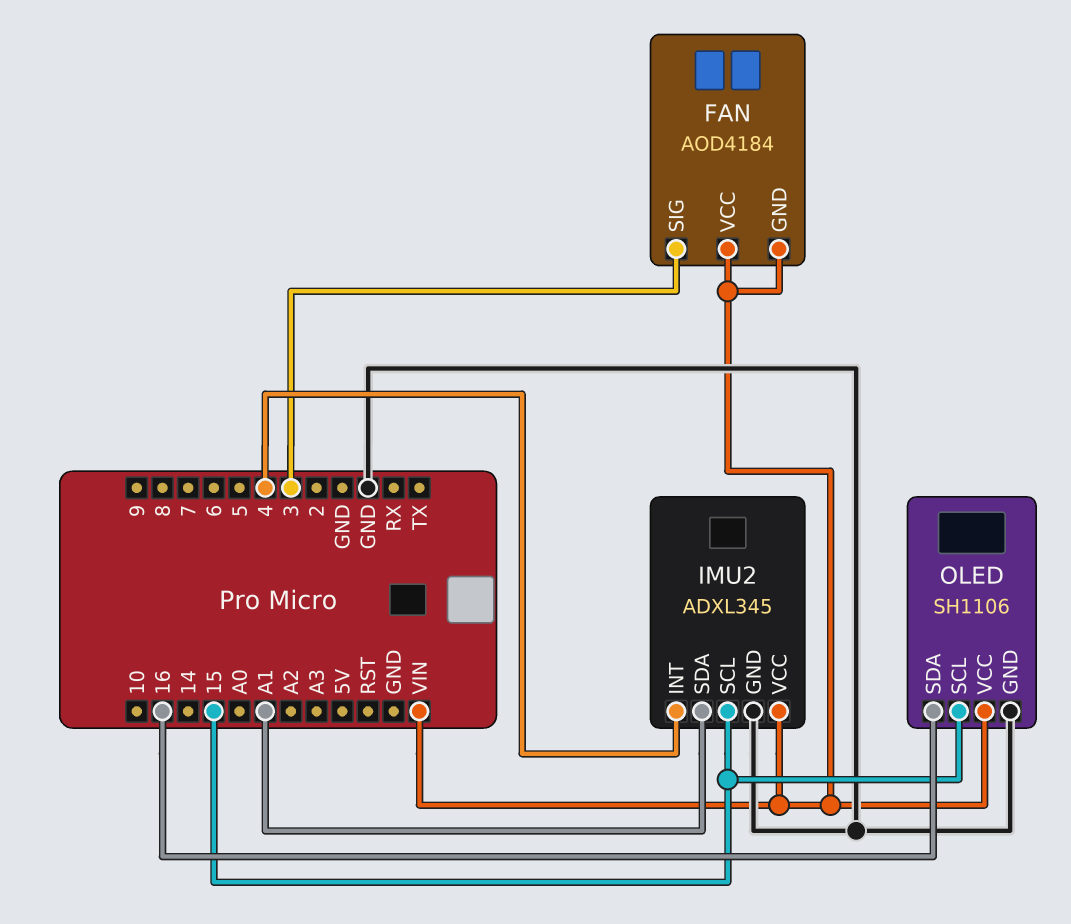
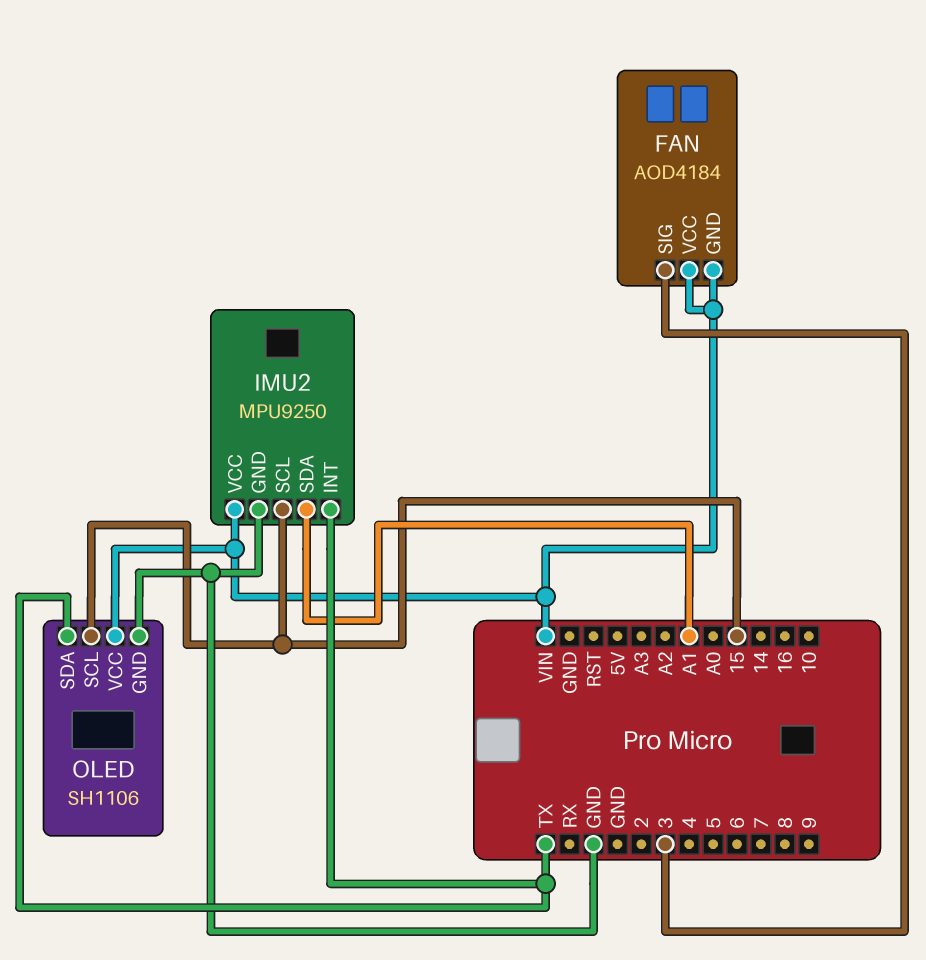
IMU2: ADXL345 -> MPU9250
IMU2 pin INT: 4 -> TX
OLED pin SDA: 16 -> TX

